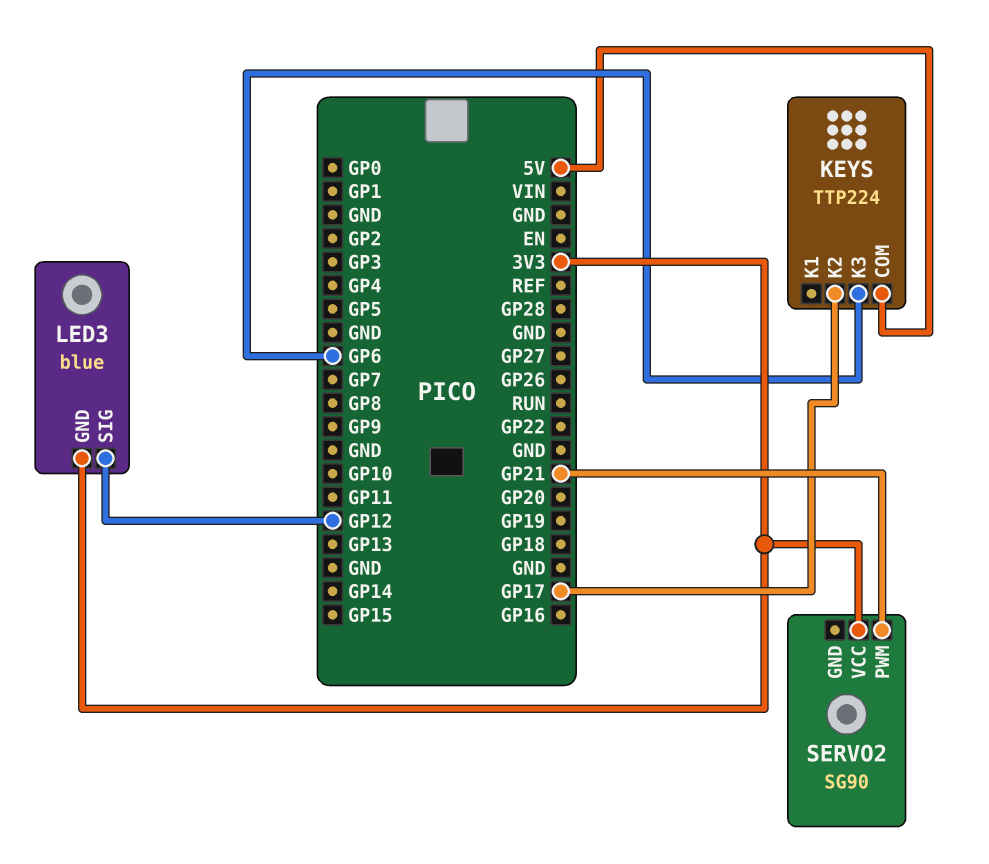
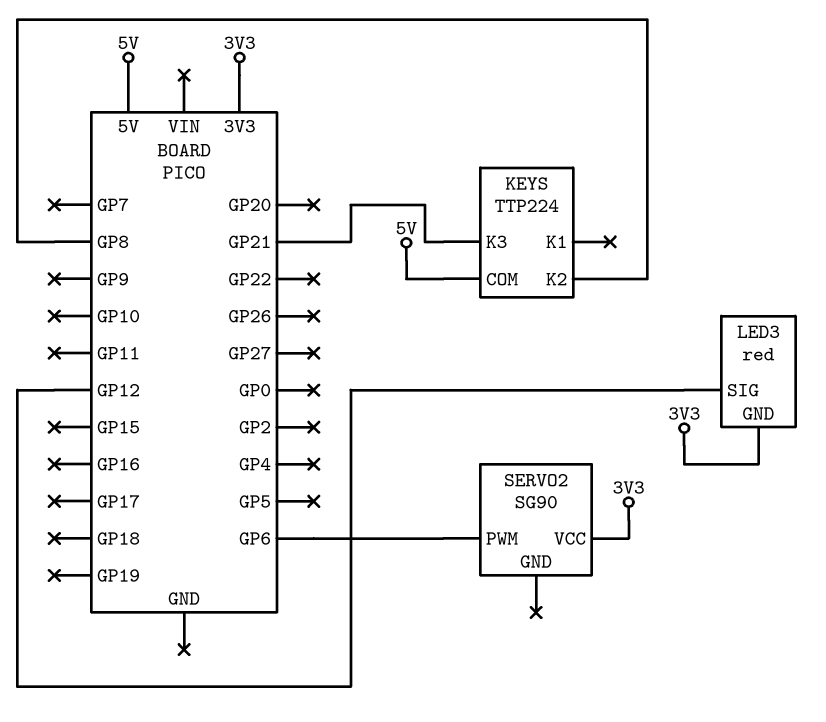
KEYS pin K2: GP17 -> GP8
KEYS pin K3: GP6 -> GP21
LED3: blue -> red
SERVO2 pin PWM: GP21 -> GP6

